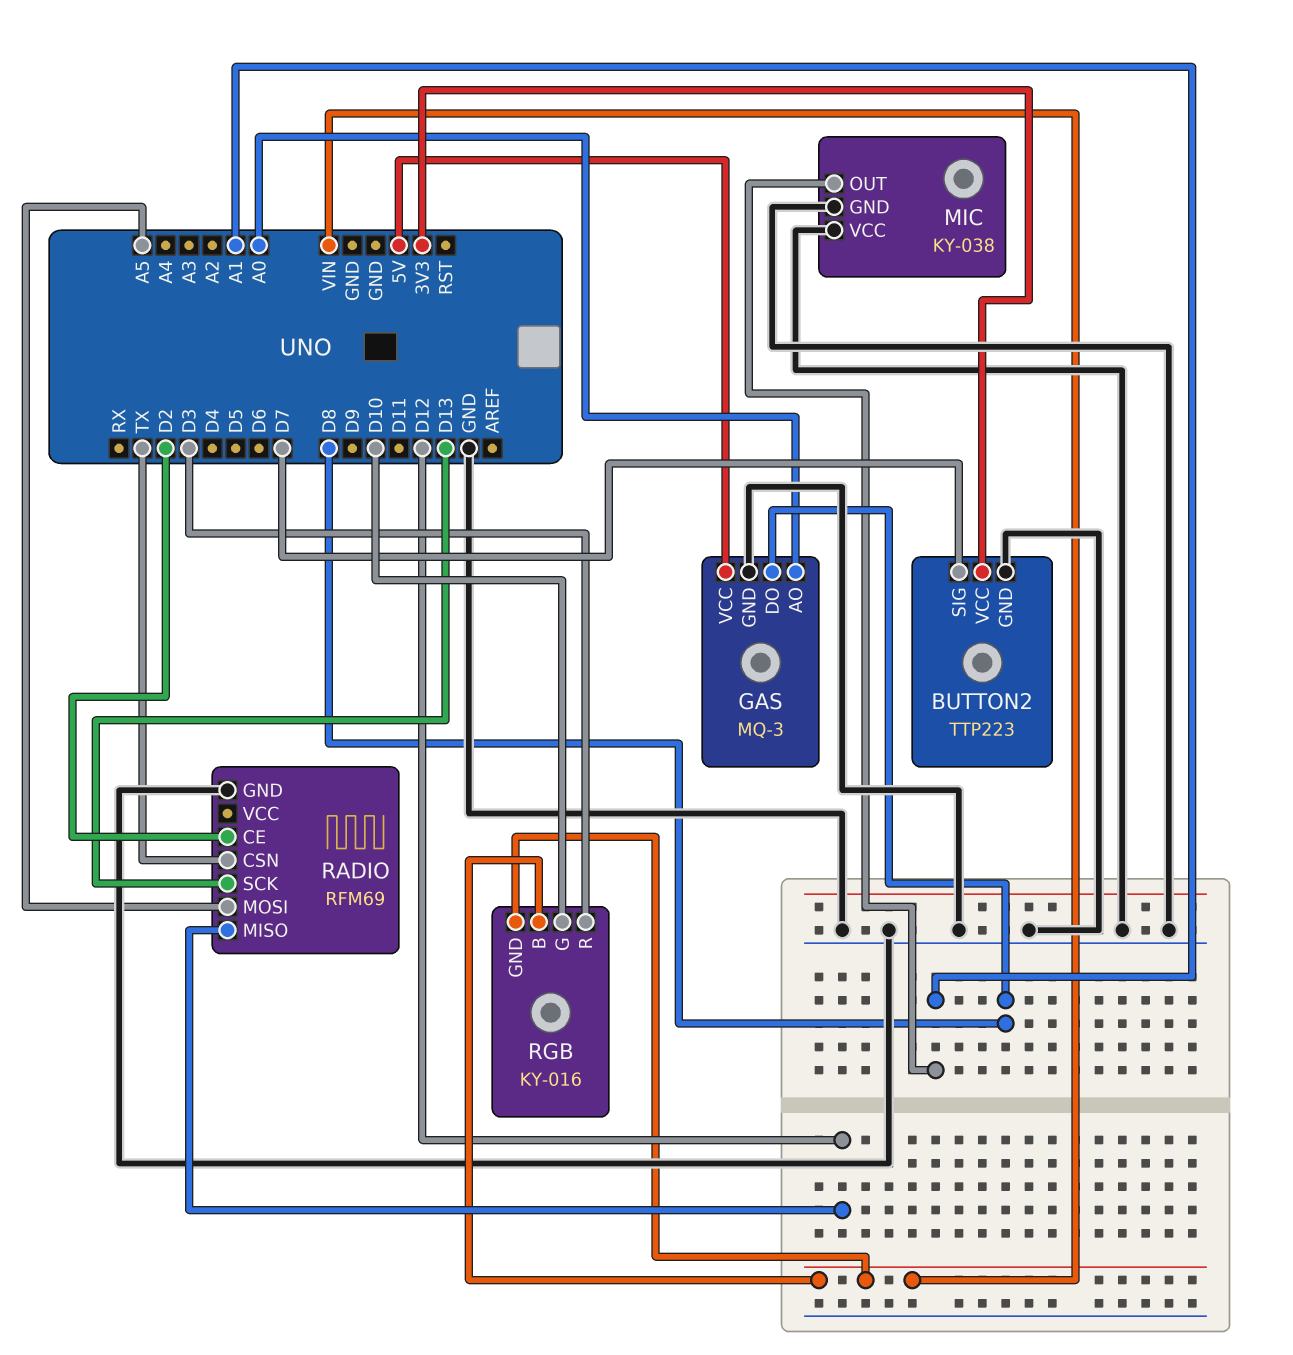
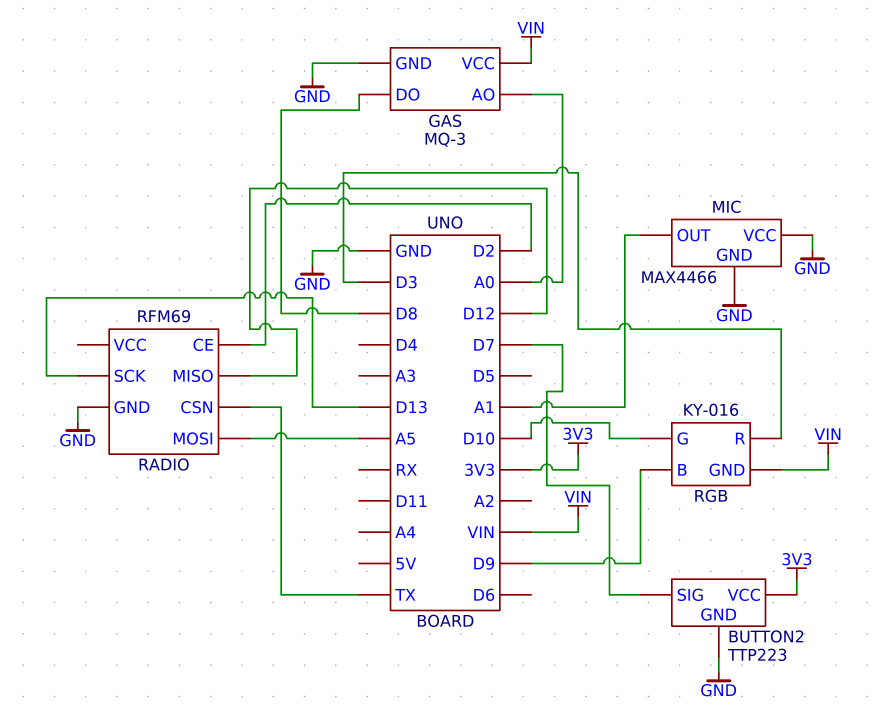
GAS pin VCC: 5V -> VIN
MIC: KY-038 -> MAX4466
RGB pin B: VIN -> D9

